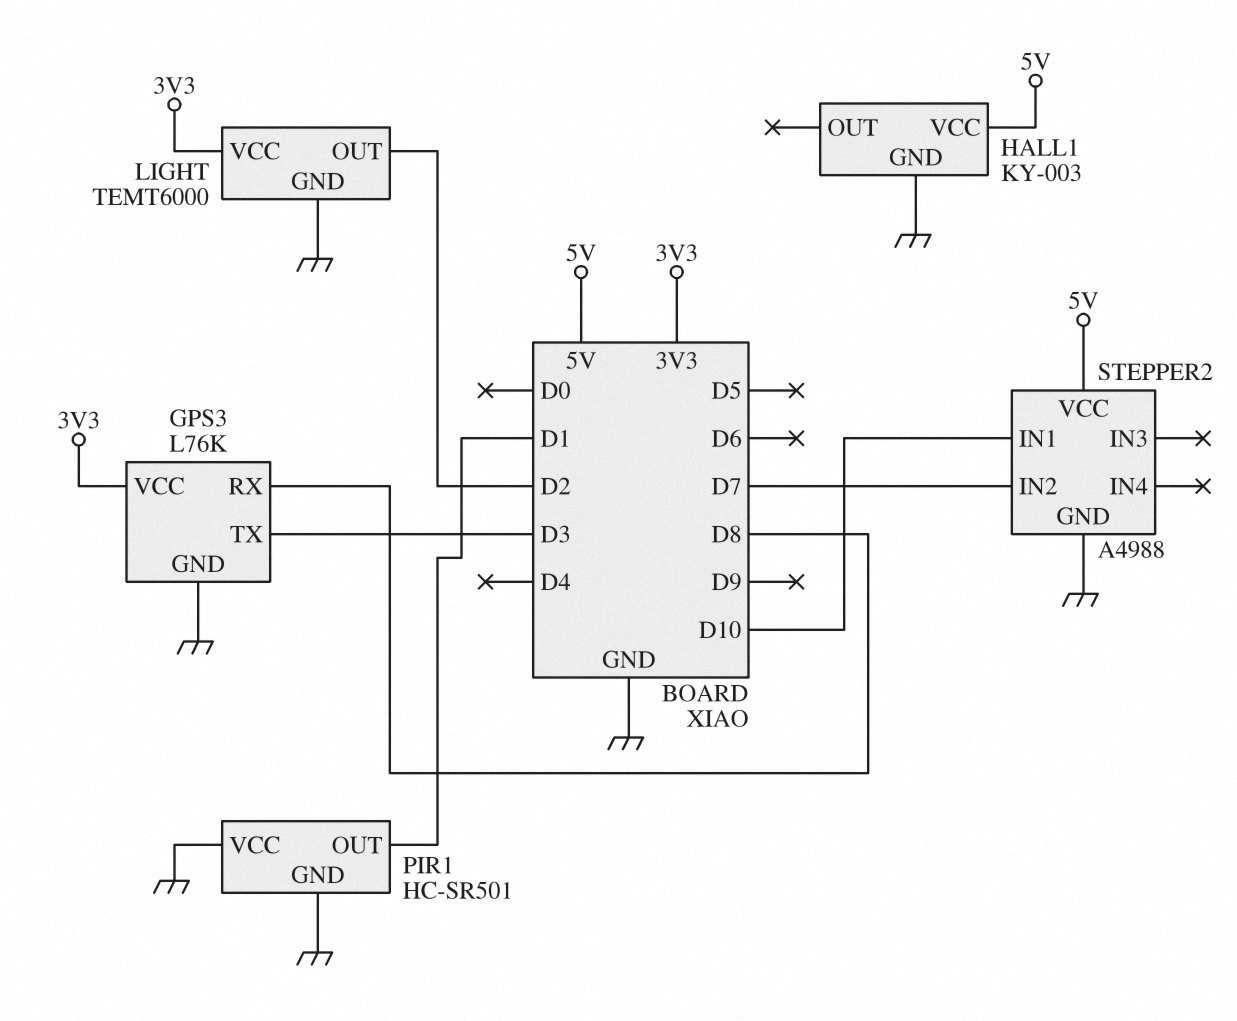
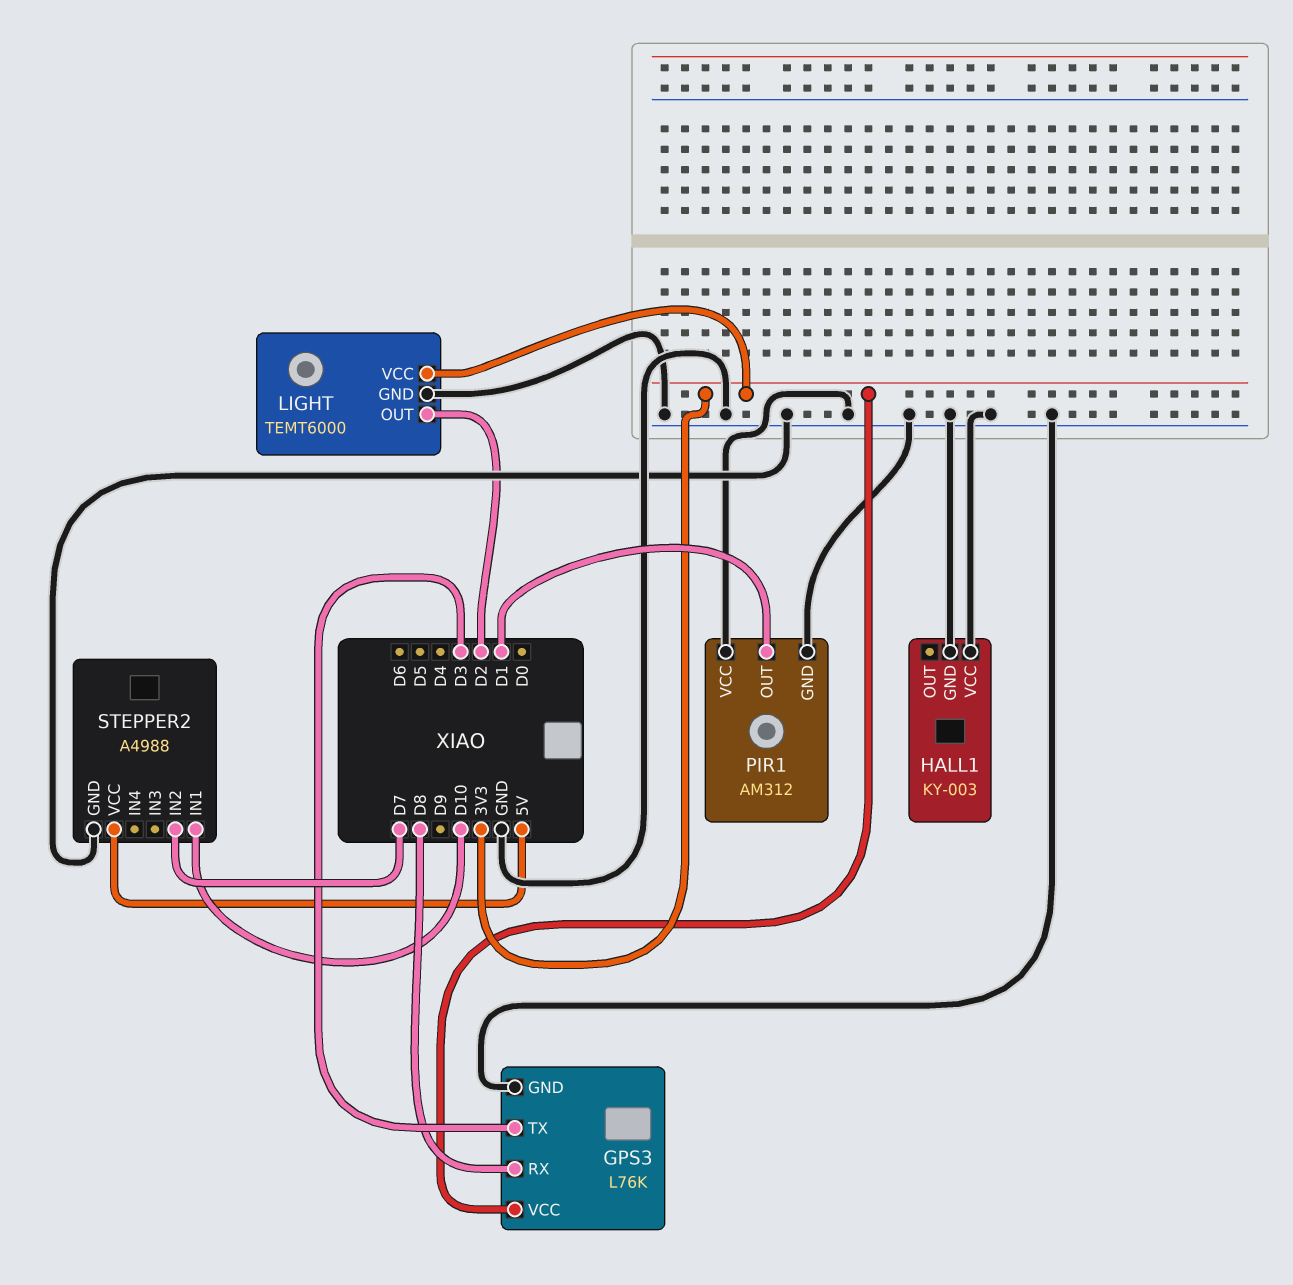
HALL1 pin VCC: 5V -> GND
PIR1: HC-SR501 -> AM312

